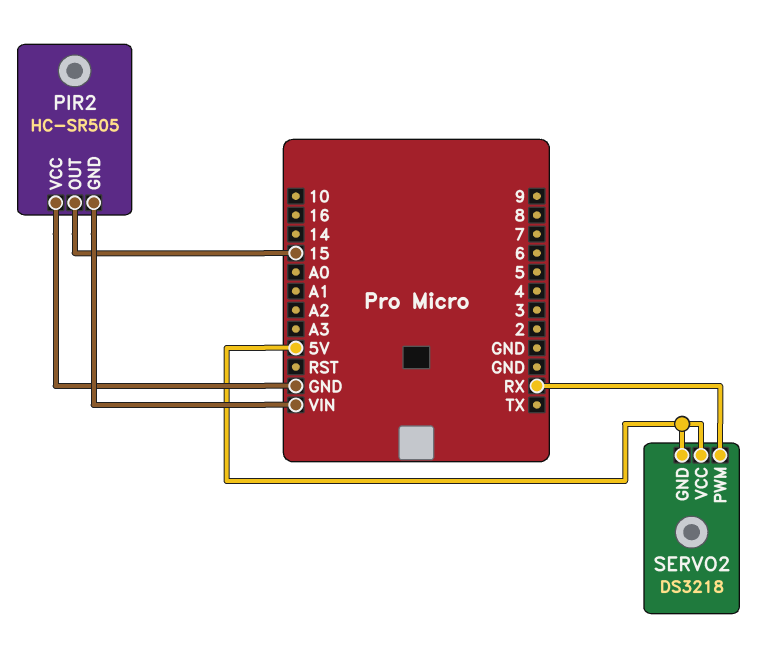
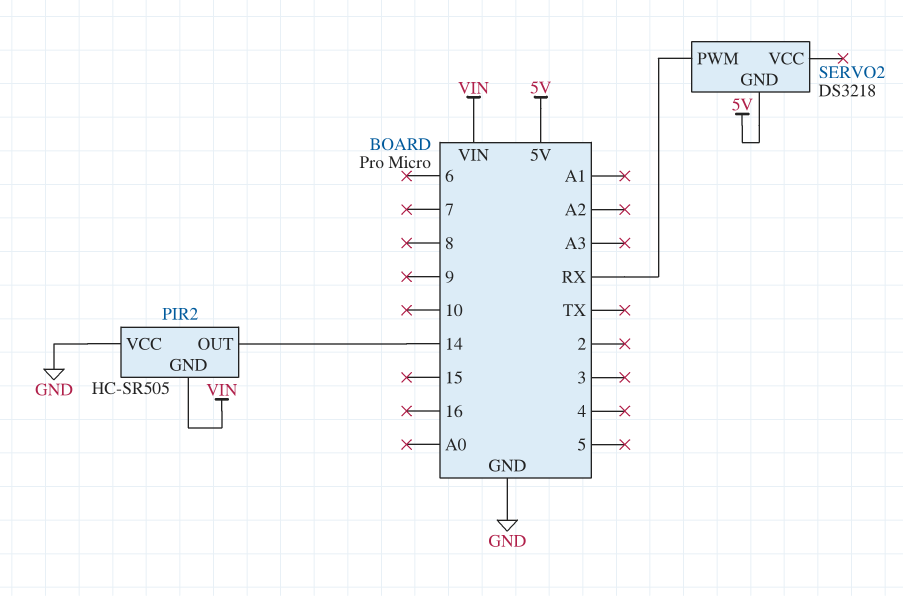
PIR2 pin OUT: 15 -> 14
SERVO2 pin VCC: 5V -> none

